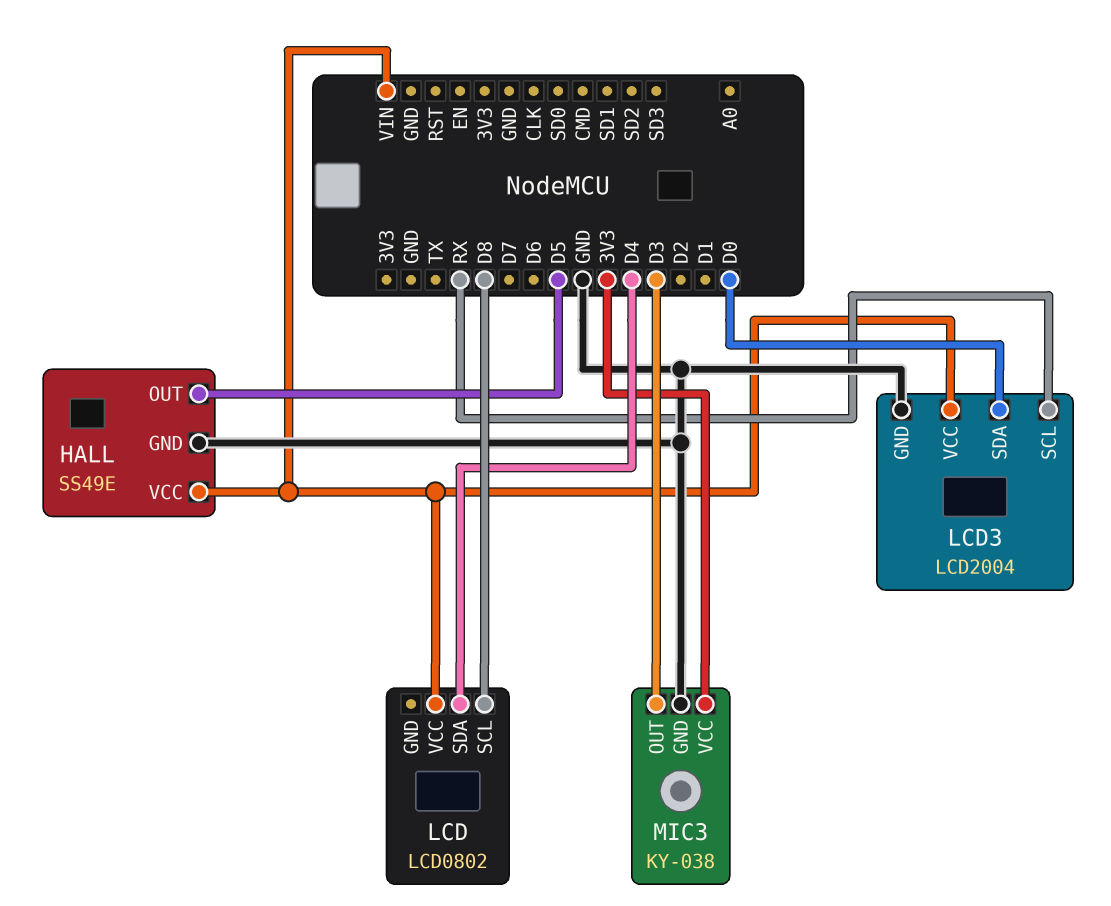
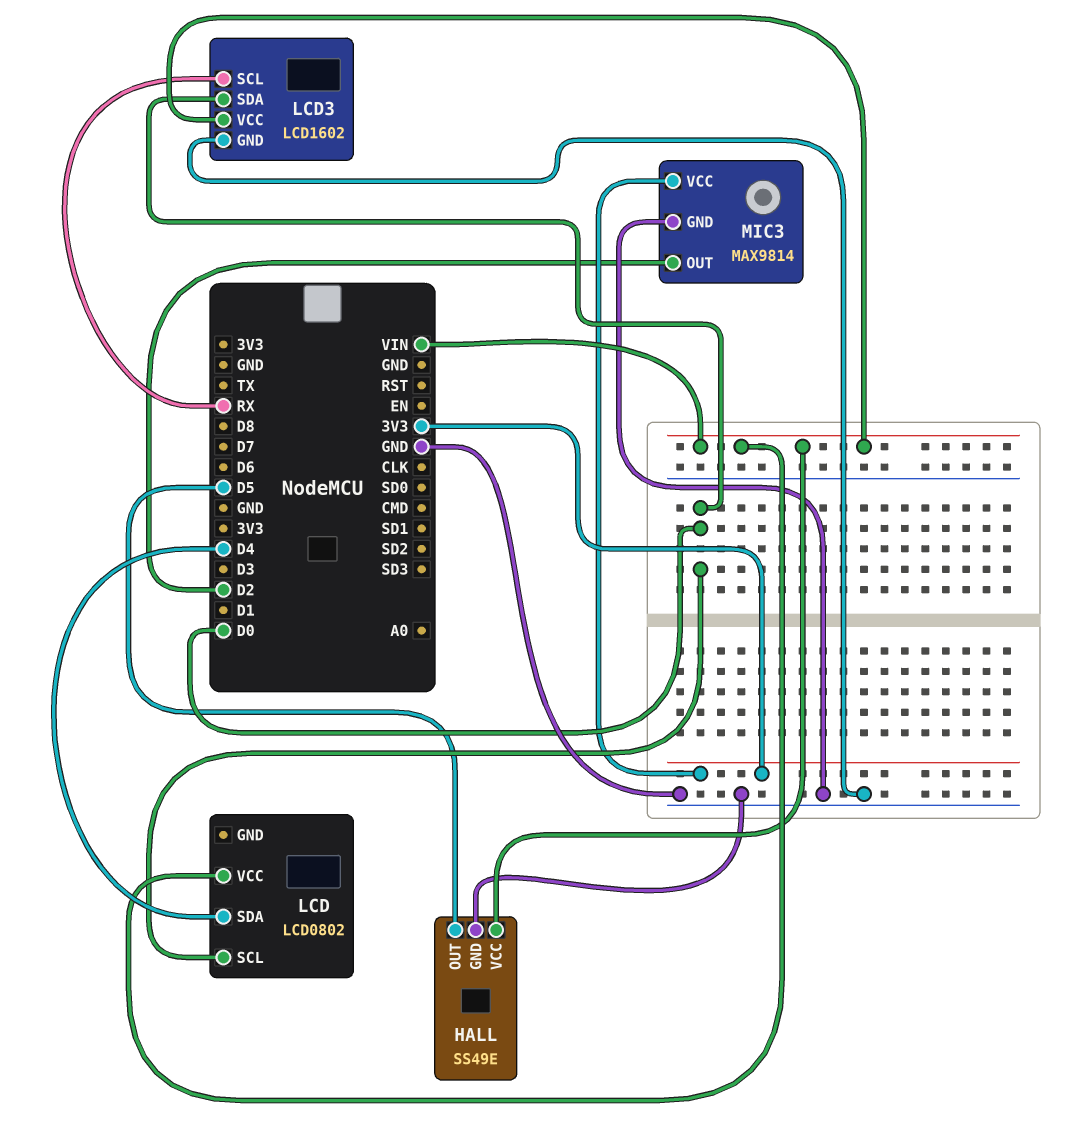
LCD pin SCL: D8 -> D0
LCD3: LCD2004 -> LCD1602
MIC3: KY-038 -> MAX9814
MIC3 pin OUT: D3 -> D2

